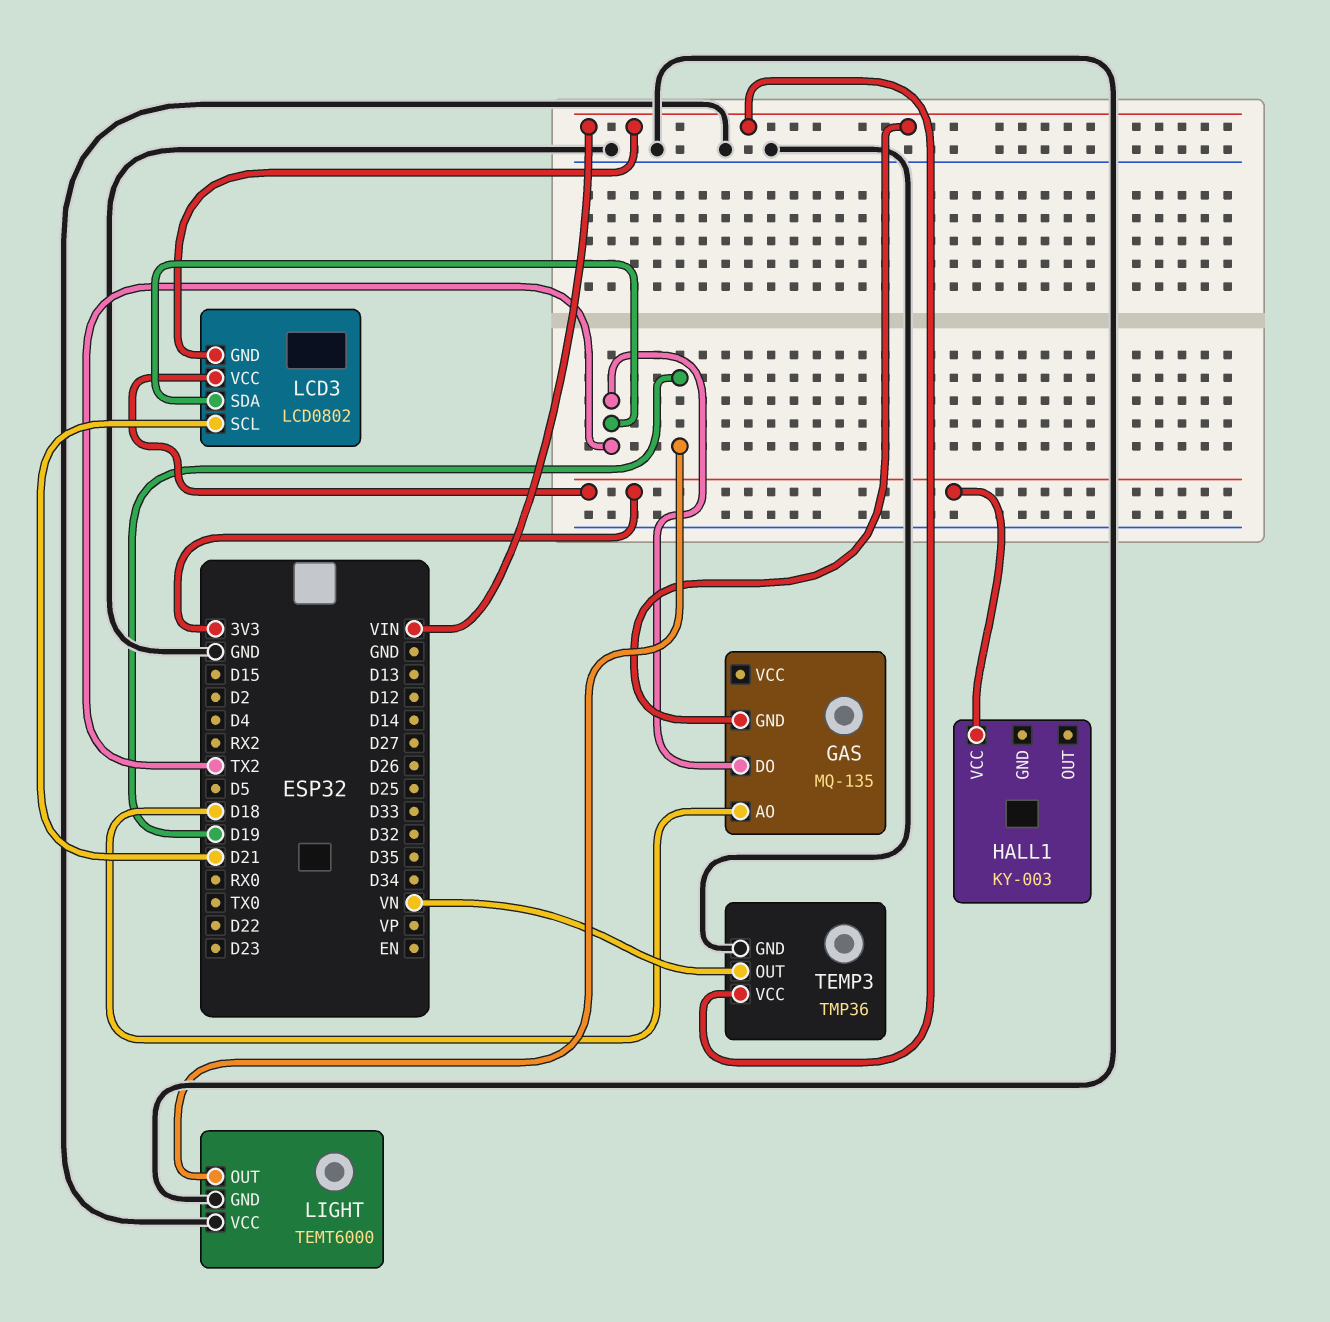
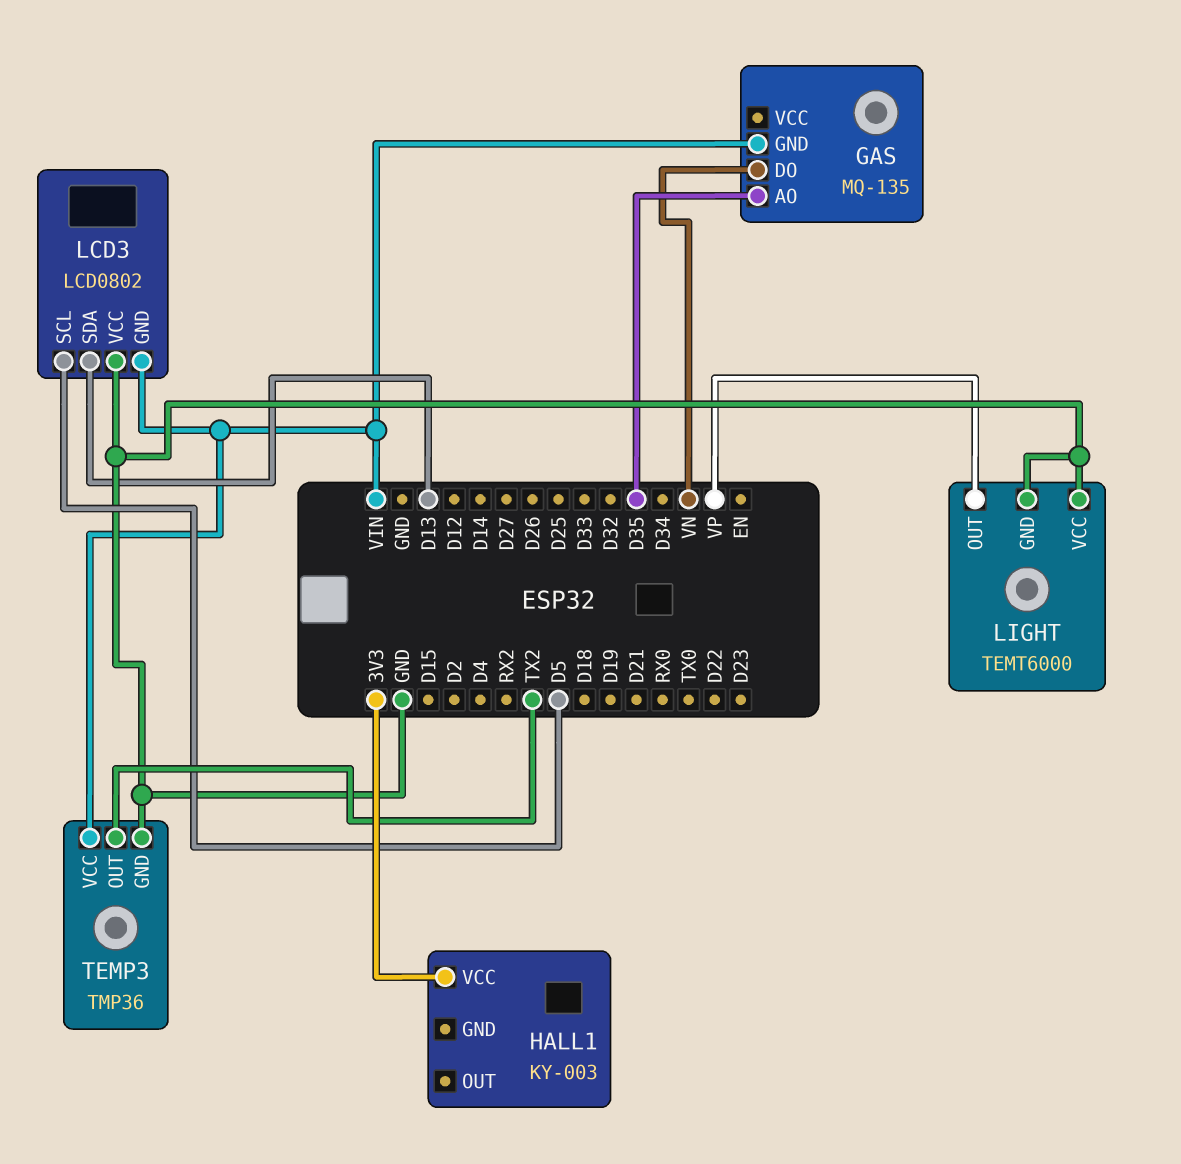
GAS pin AO: D18 -> D35
GAS pin DO: TX2 -> VN
LCD3 pin SCL: D21 -> D5
LCD3 pin SDA: TX2 -> D13
LCD3 pin VCC: 3V3 -> GND
LIGHT pin OUT: D19 -> VP
TEMP3 pin OUT: VN -> TX2

